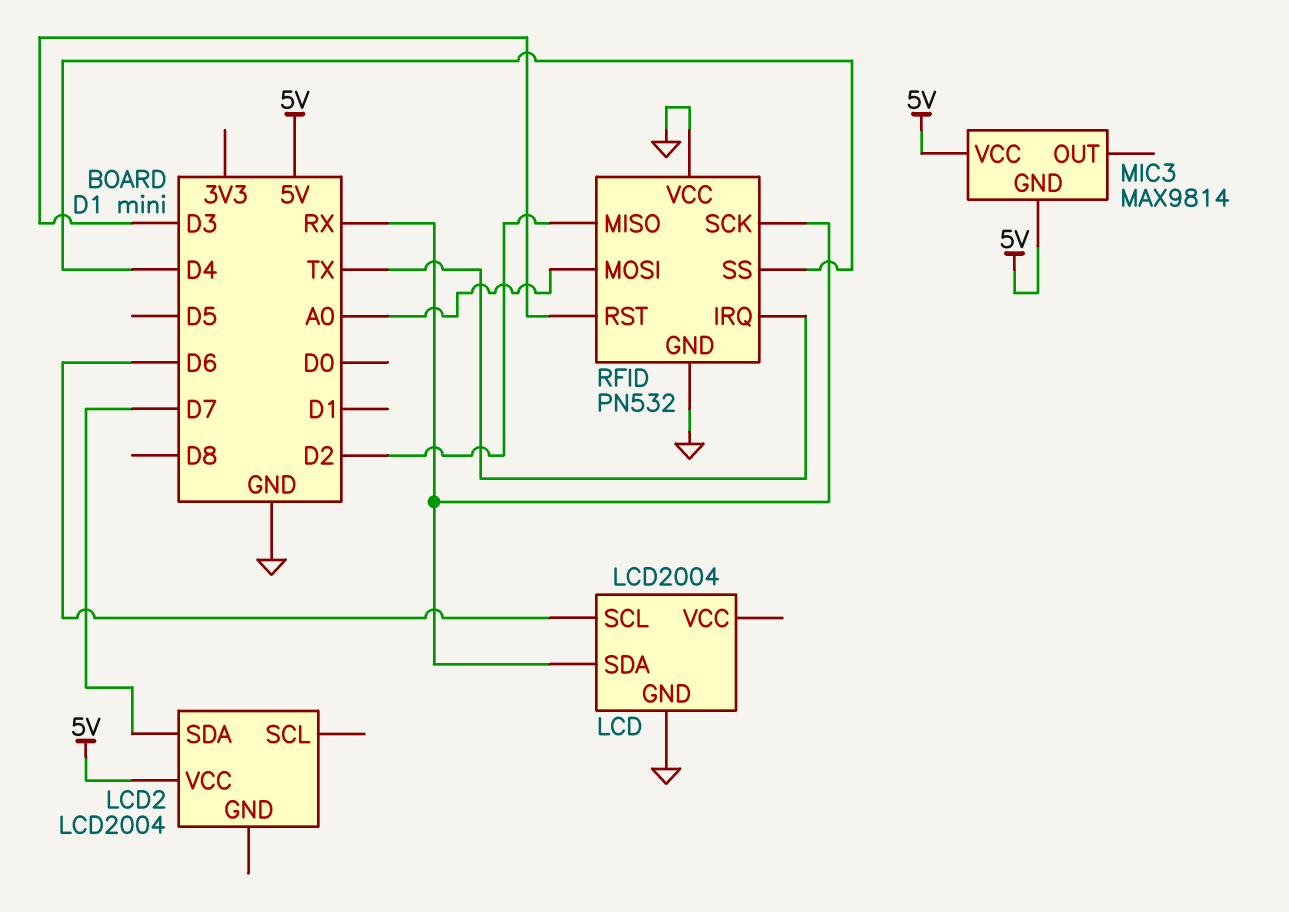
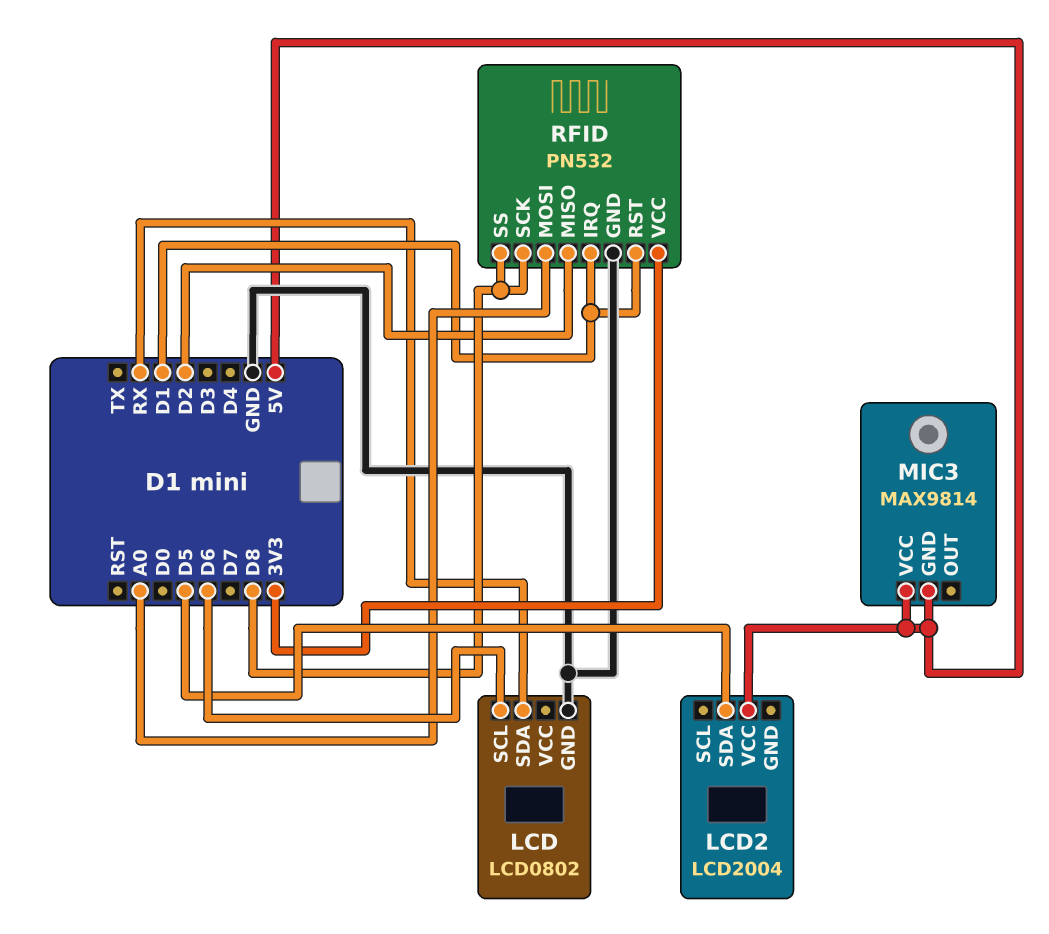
LCD: LCD2004 -> LCD0802
LCD2 pin SDA: D7 -> D5
RFID pin IRQ: TX -> D1
RFID pin RST: D3 -> D1
RFID pin SCK: RX -> D8
RFID pin SS: D4 -> D8
RFID pin VCC: GND -> 3V3

